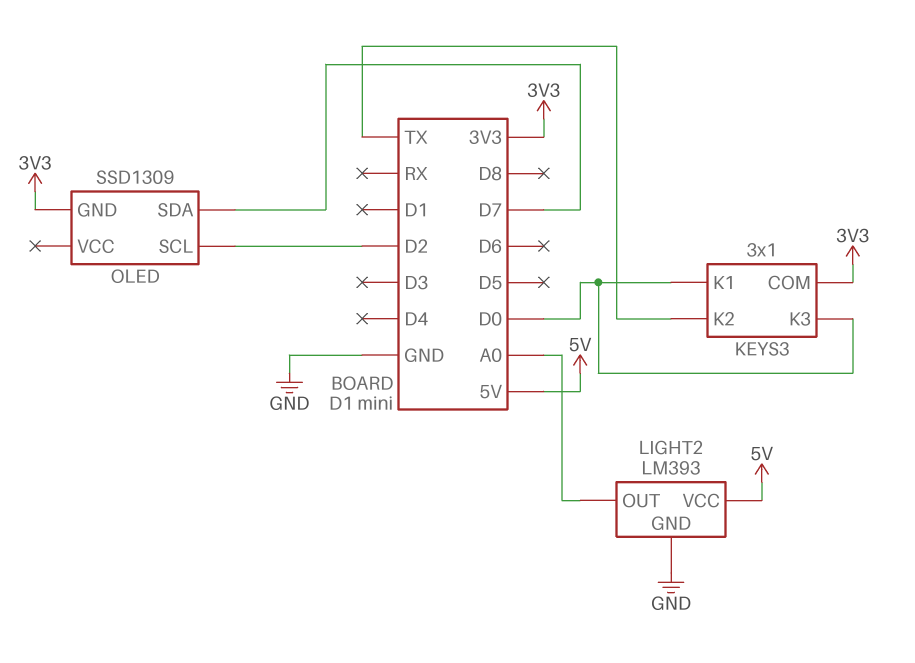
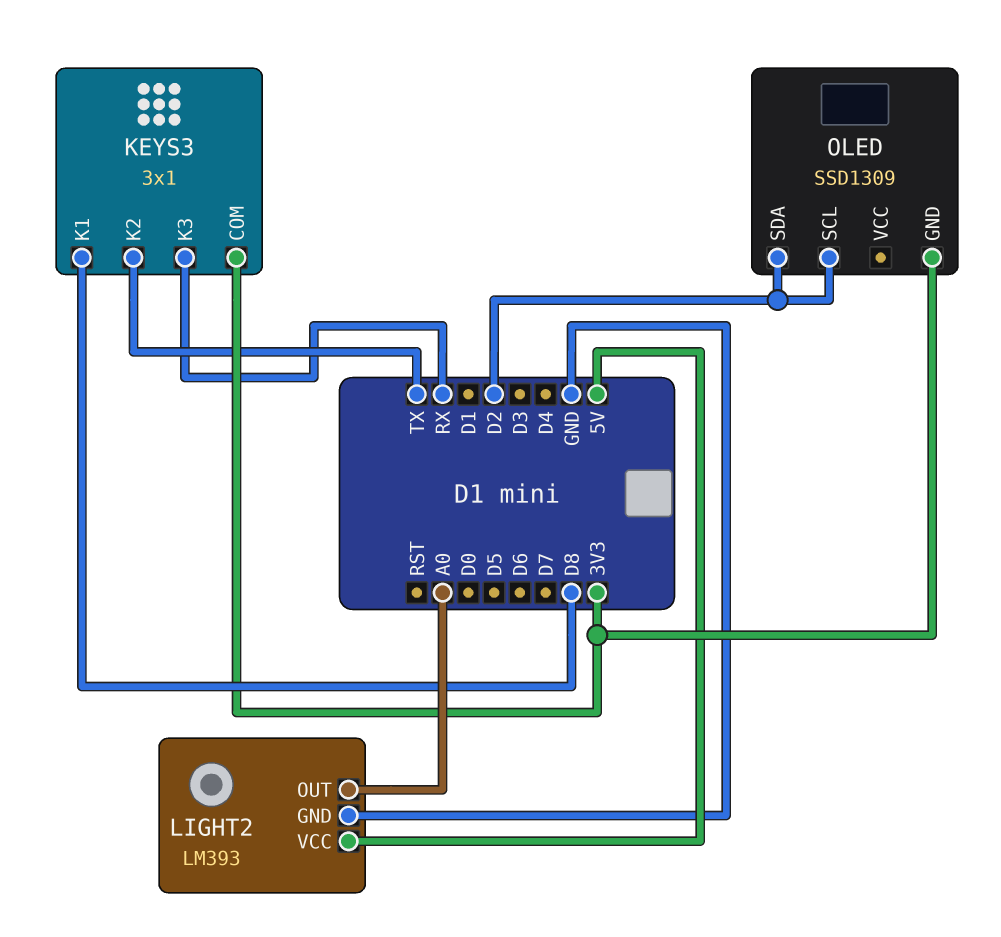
KEYS3 pin K1: D0 -> D8
KEYS3 pin K3: D0 -> RX
OLED pin SDA: D7 -> D2

